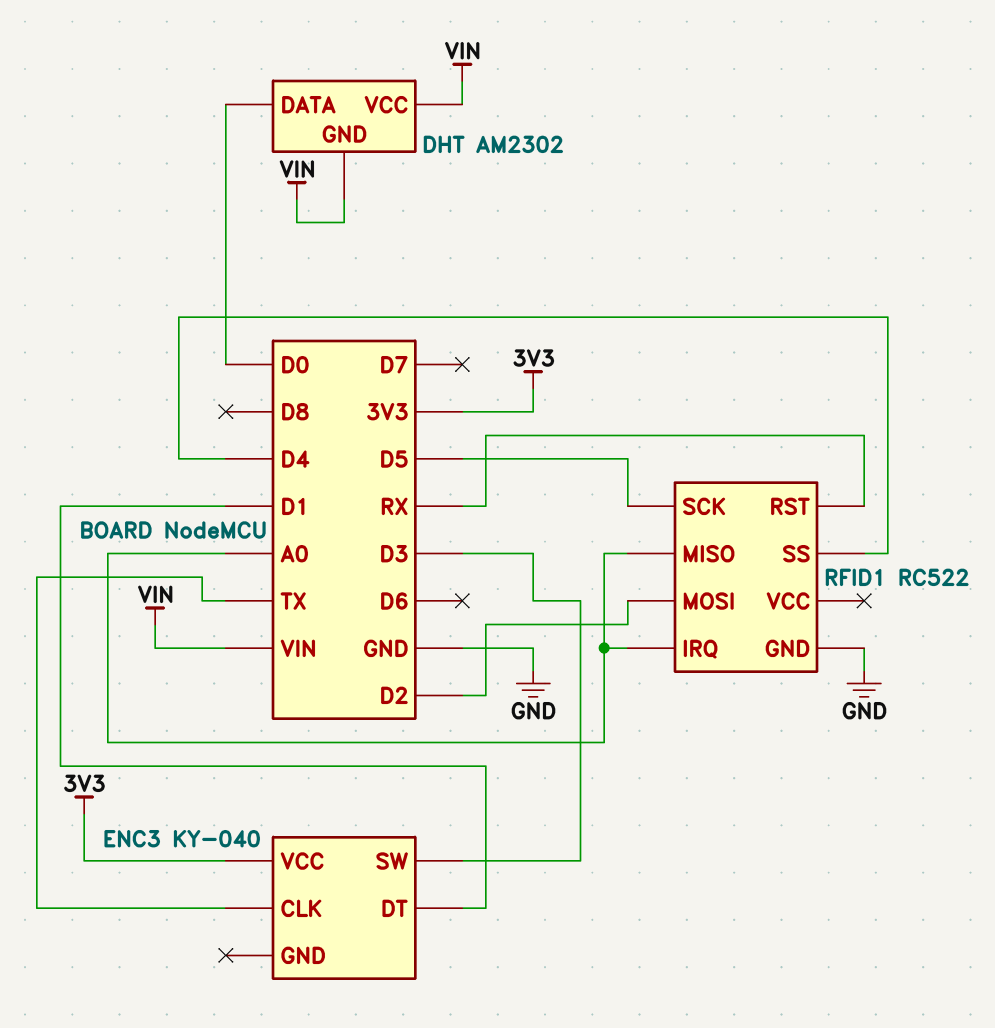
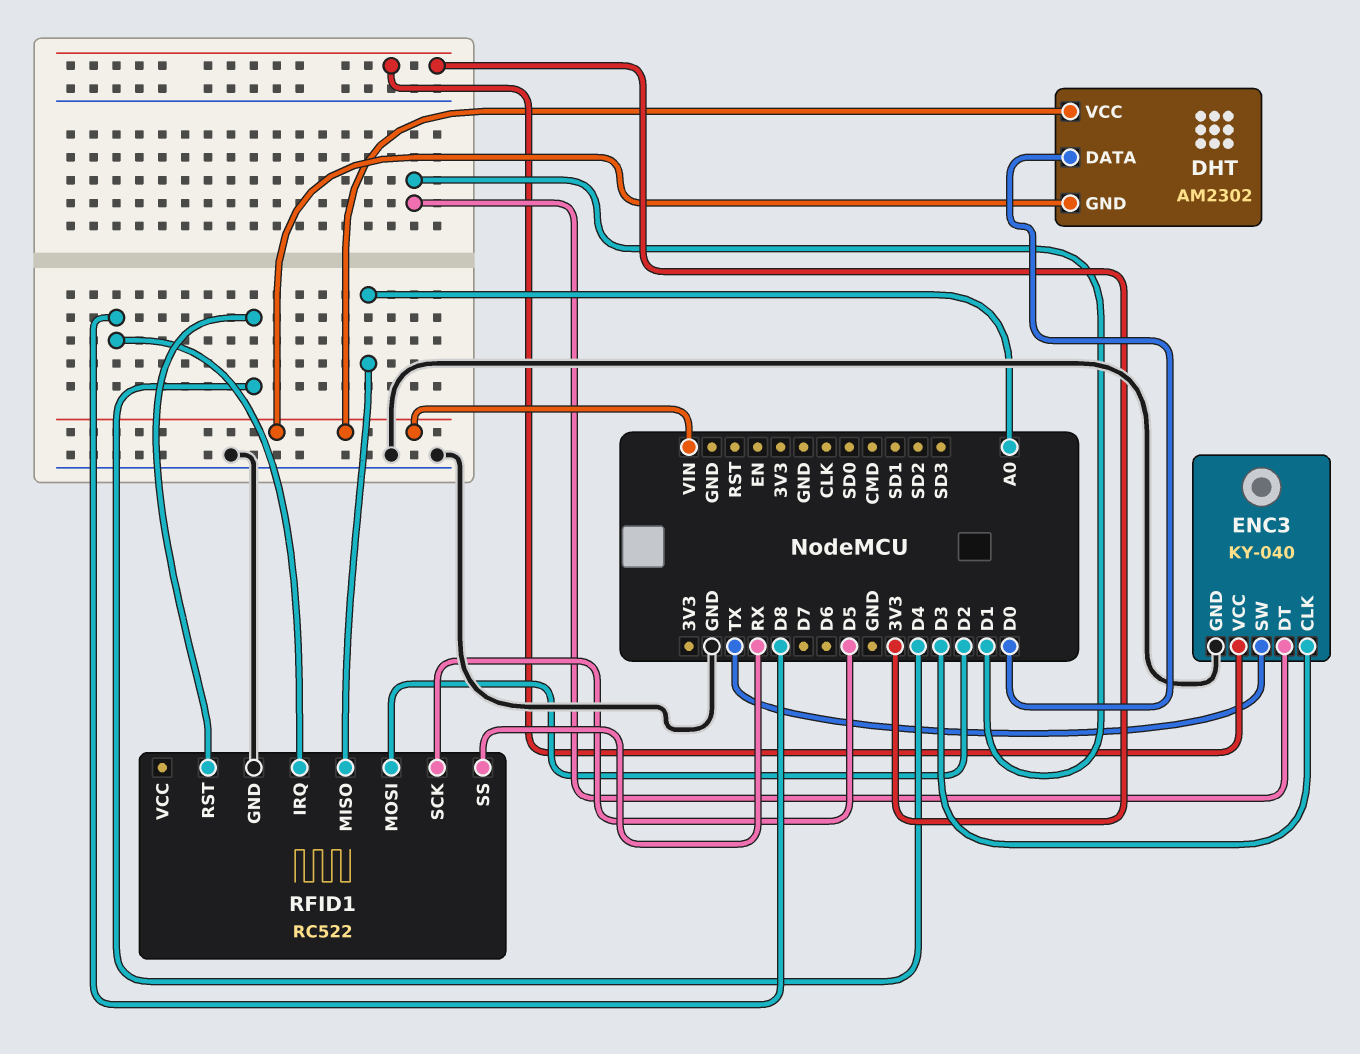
ENC3 pin CLK: TX -> D3
ENC3 pin GND: none -> GND
ENC3 pin SW: D3 -> TX
RFID1 pin IRQ: A0 -> D8
RFID1 pin RST: RX -> D4
RFID1 pin SS: D4 -> RX

